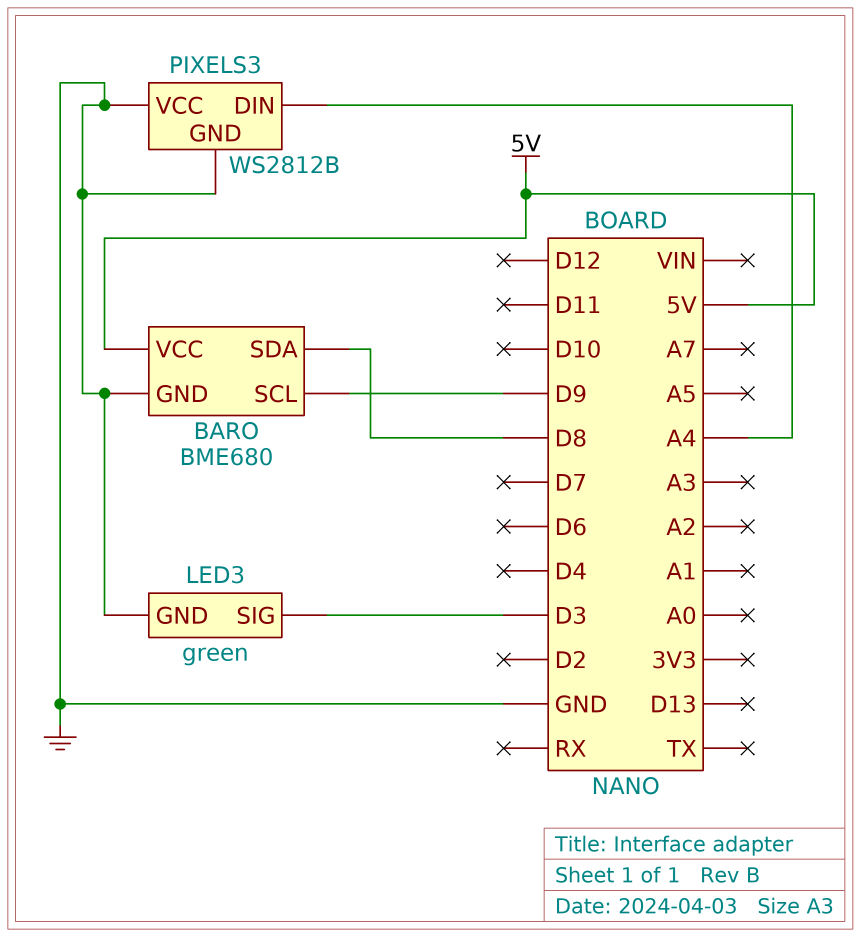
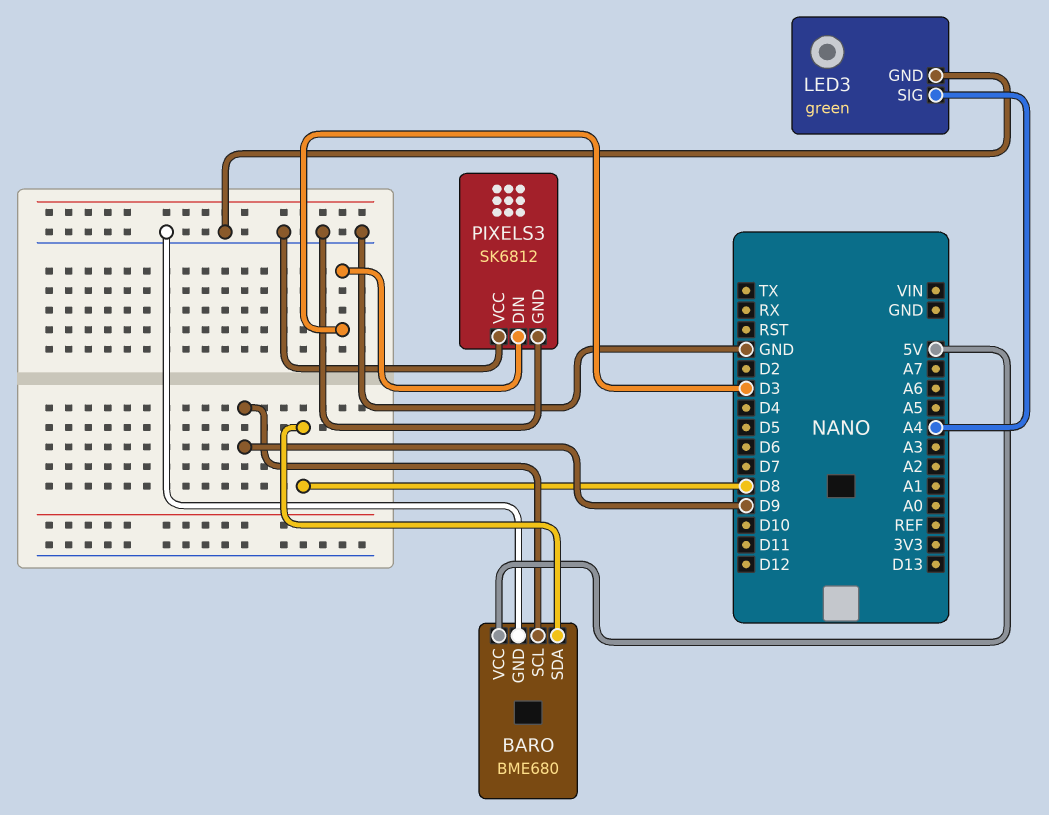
LED3 pin SIG: D3 -> A4
PIXELS3: WS2812B -> SK6812
PIXELS3 pin DIN: A4 -> D3

